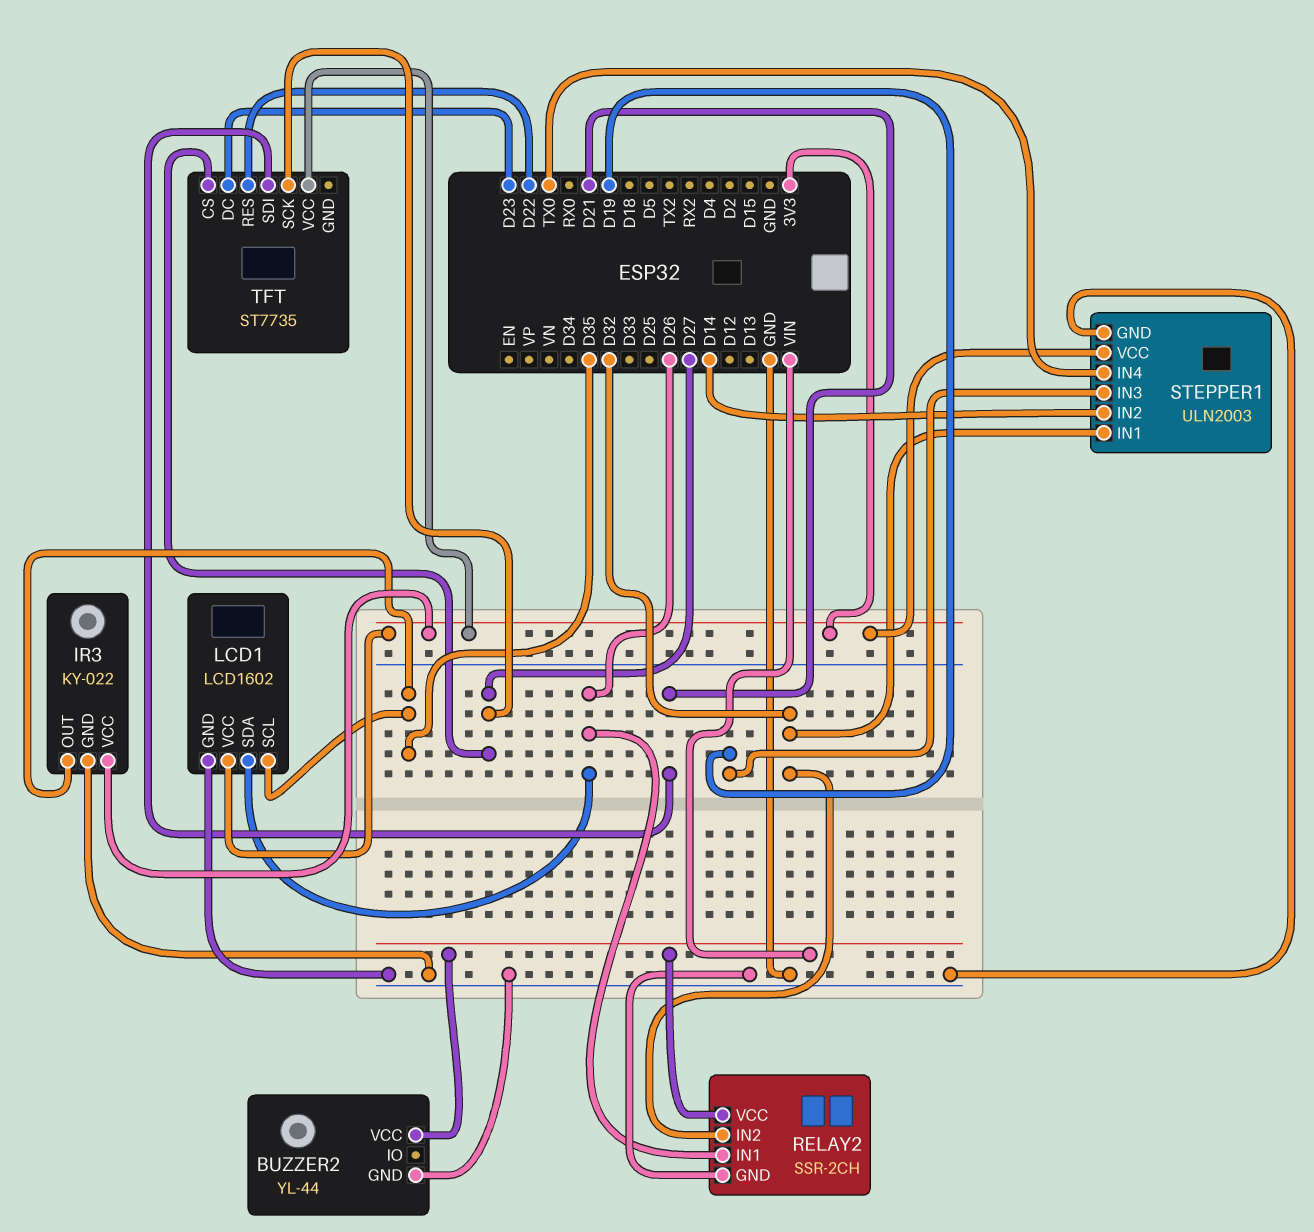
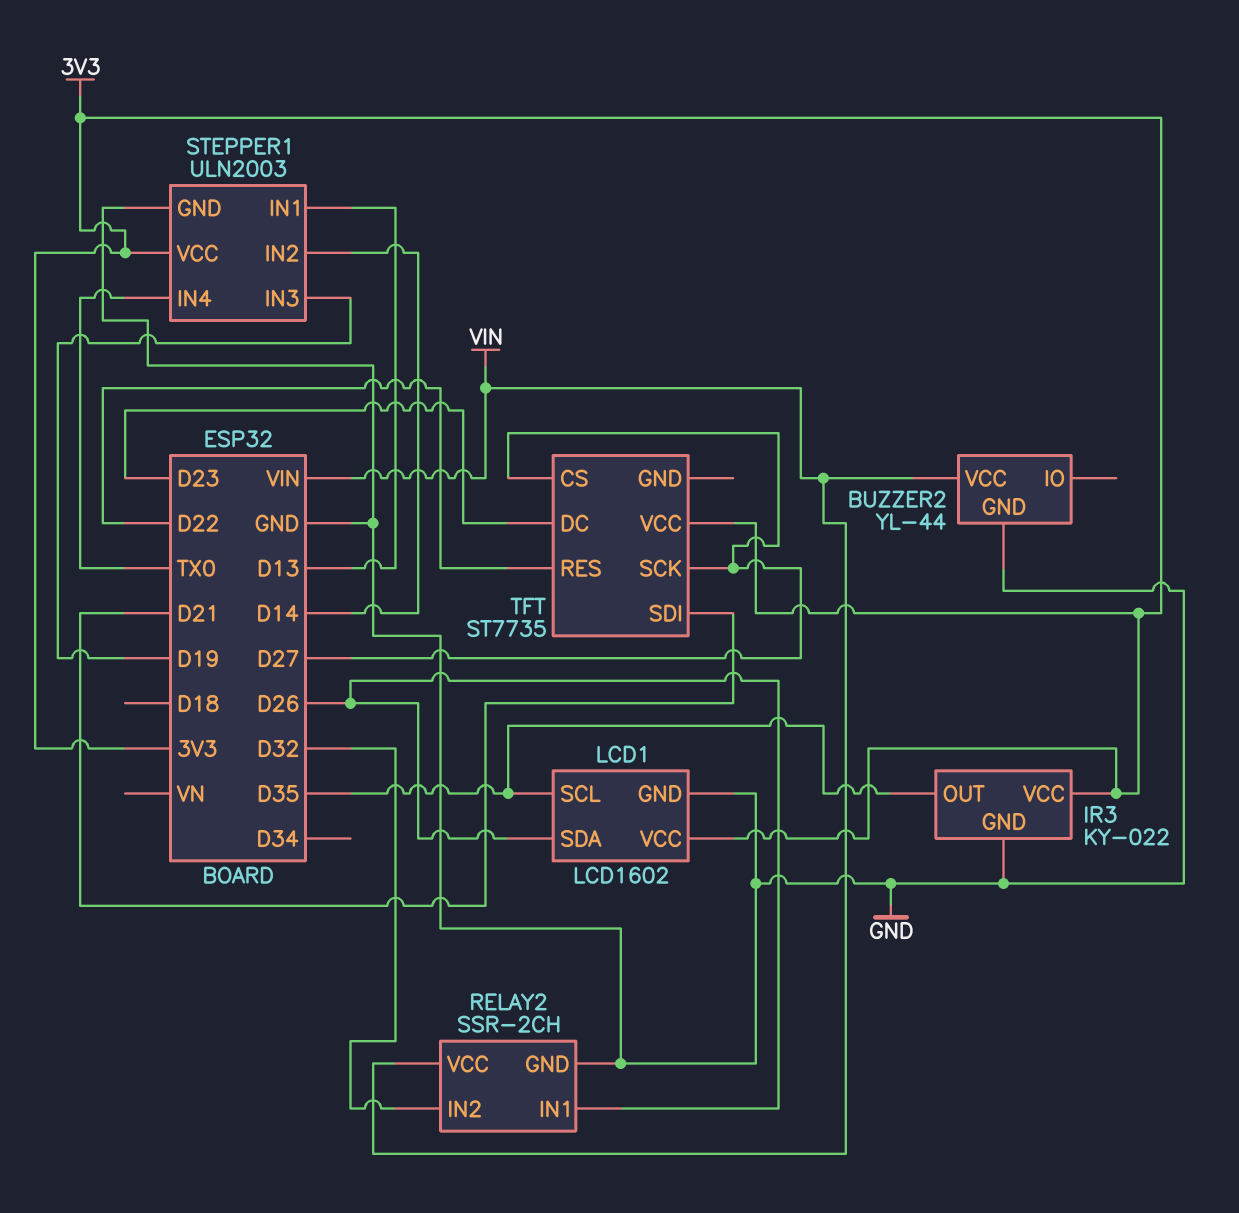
STEPPER1 pin IN1: D32 -> D13

